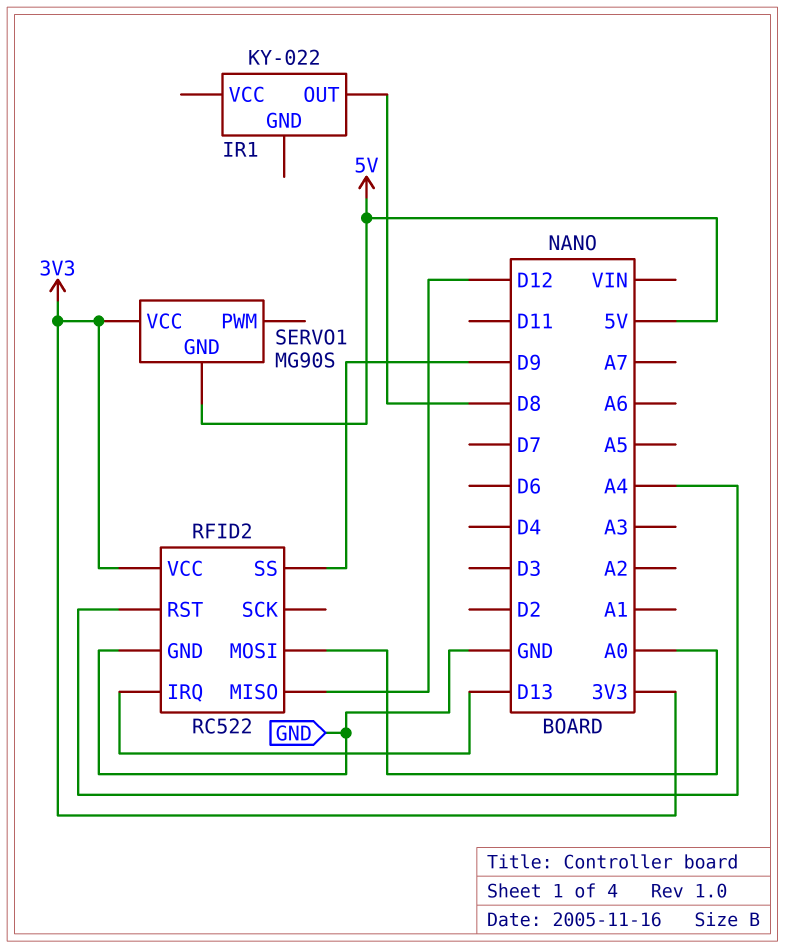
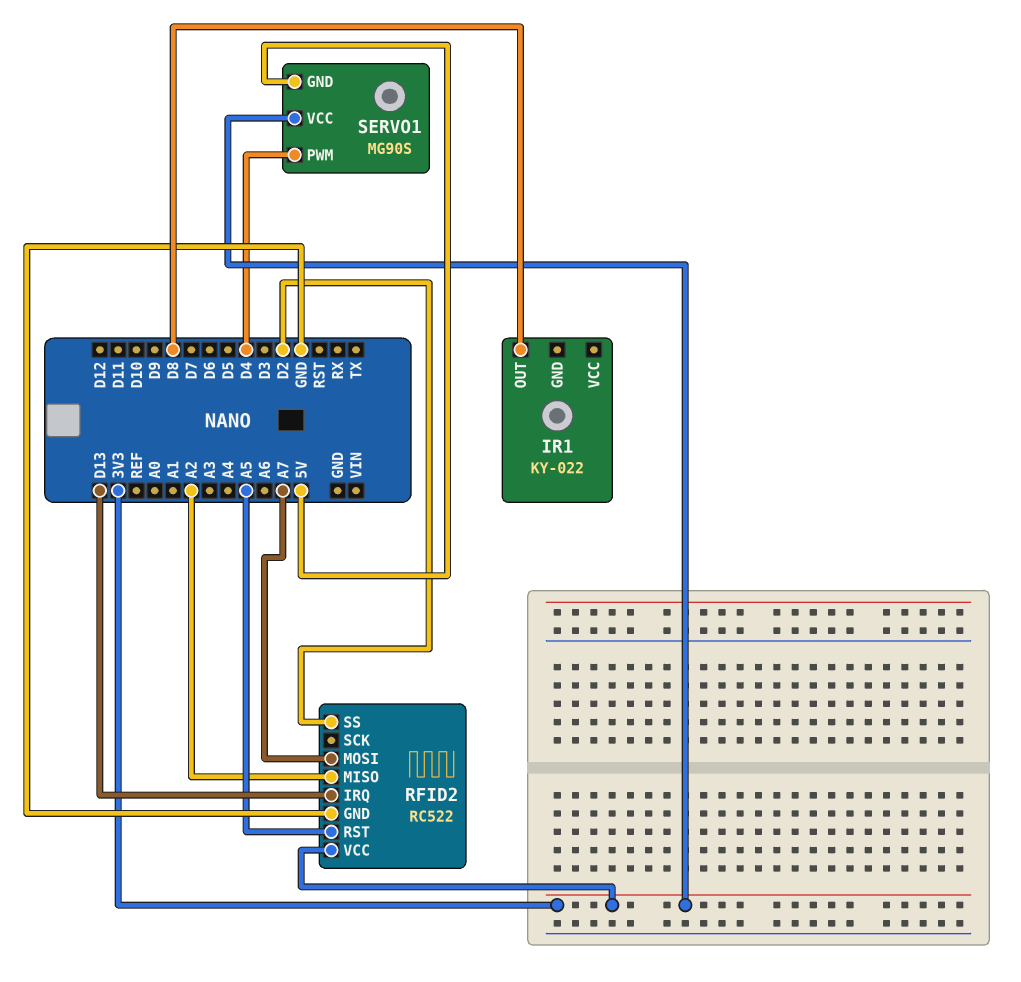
RFID2 pin MISO: D12 -> A2
RFID2 pin MOSI: A0 -> A7
RFID2 pin RST: A4 -> A5
RFID2 pin SS: D9 -> D2
SERVO1 pin PWM: none -> D4

